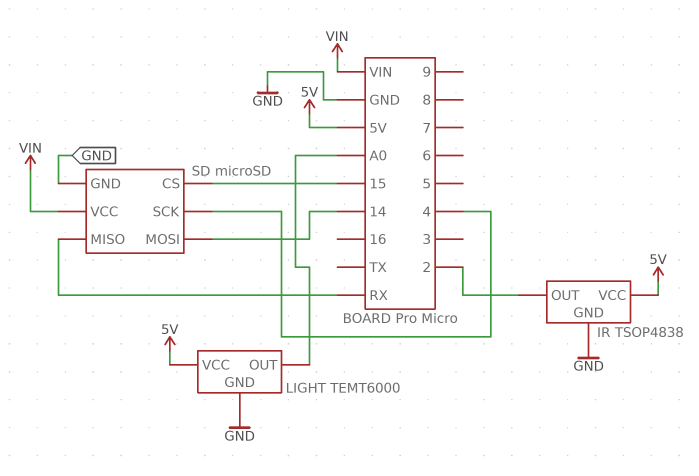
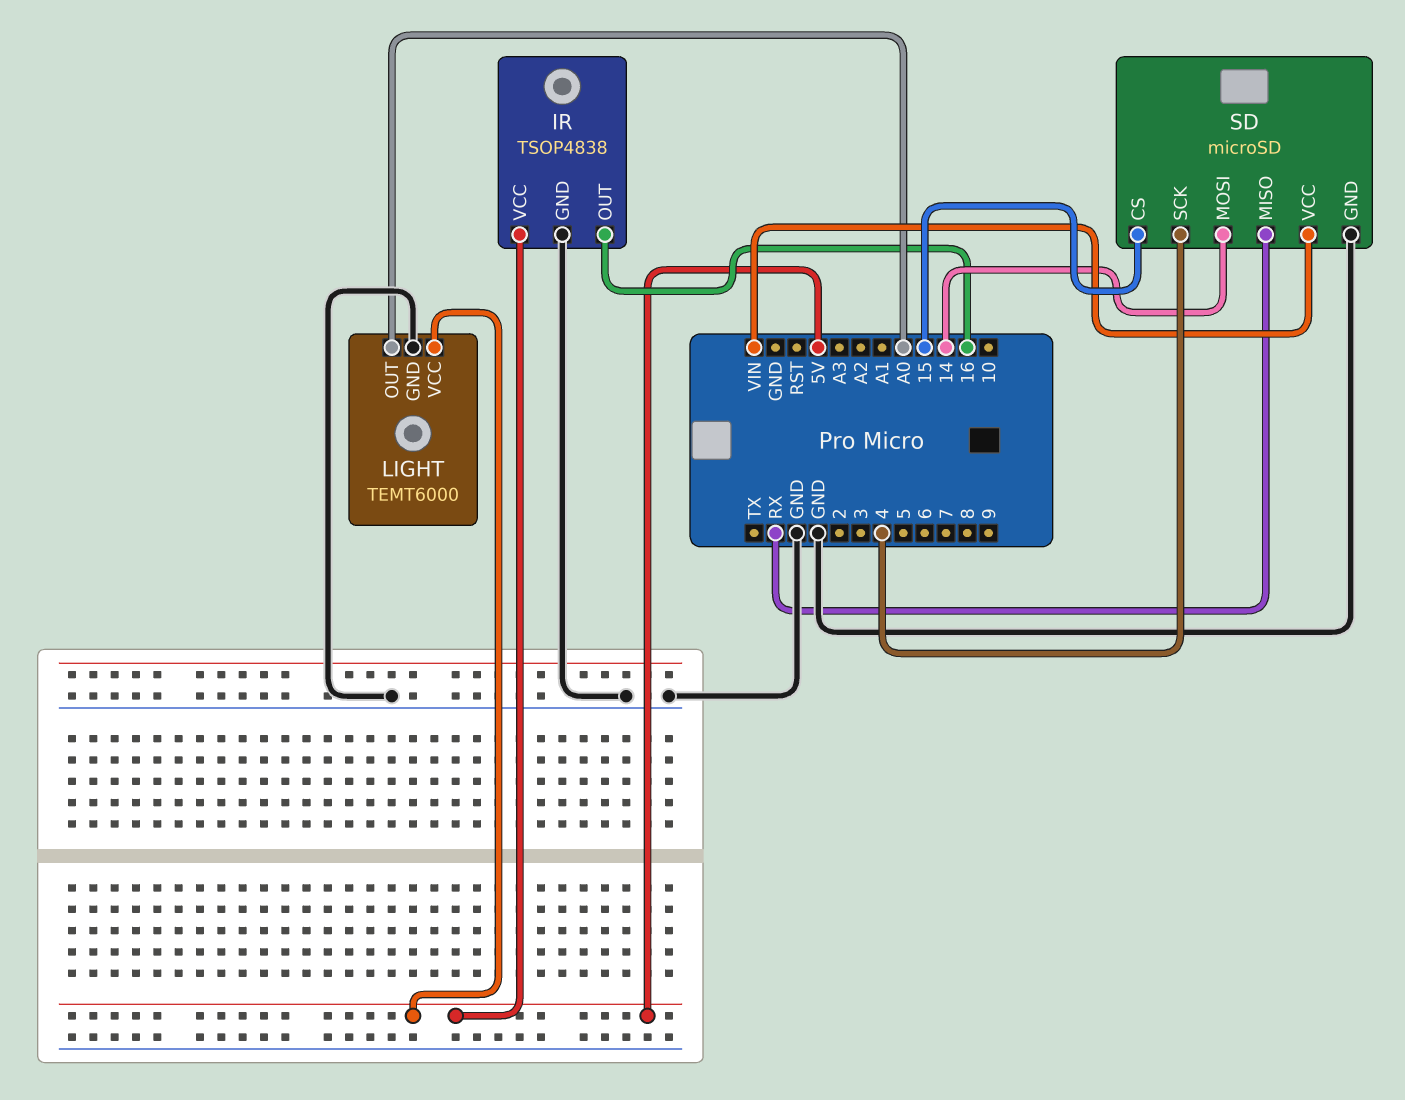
IR pin OUT: 2 -> 16

